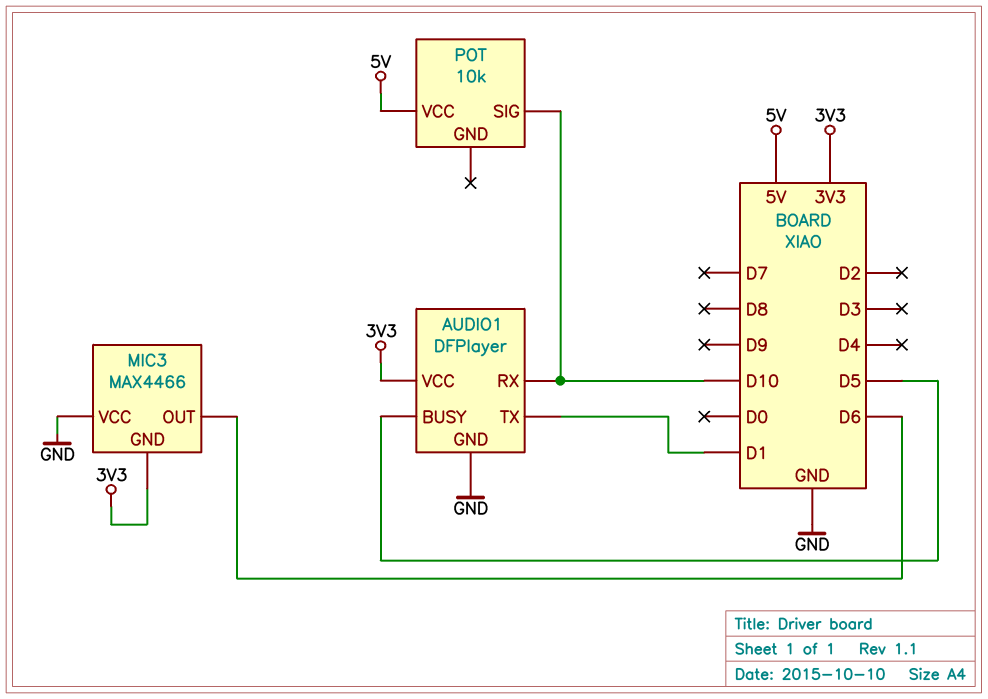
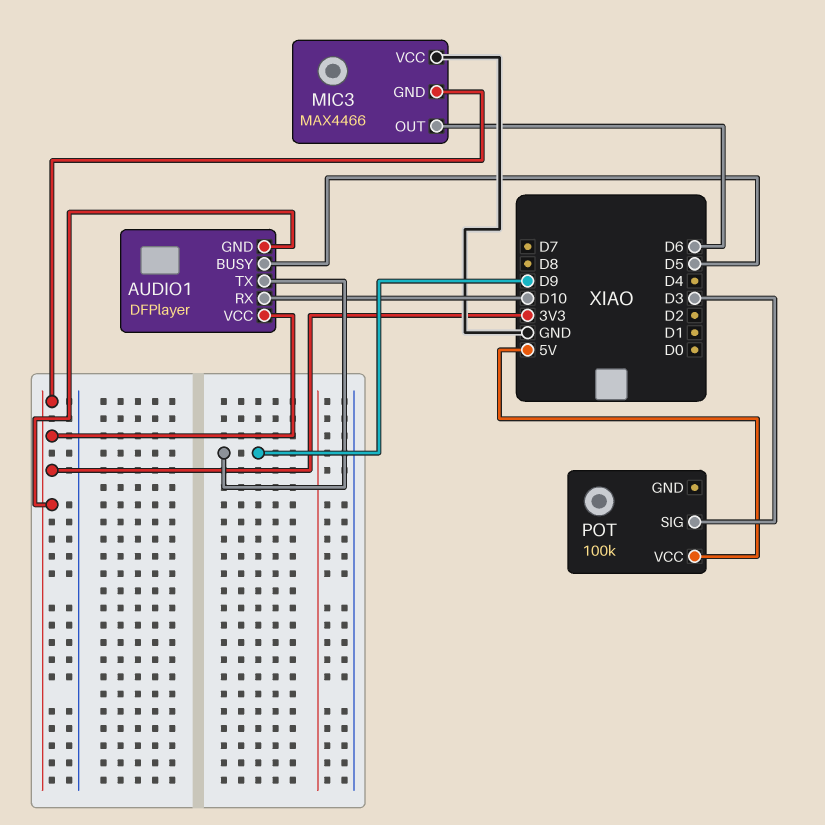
AUDIO1 pin GND: GND -> 3V3
AUDIO1 pin TX: D1 -> D9
POT: 10k -> 100k
POT pin SIG: D10 -> D3

